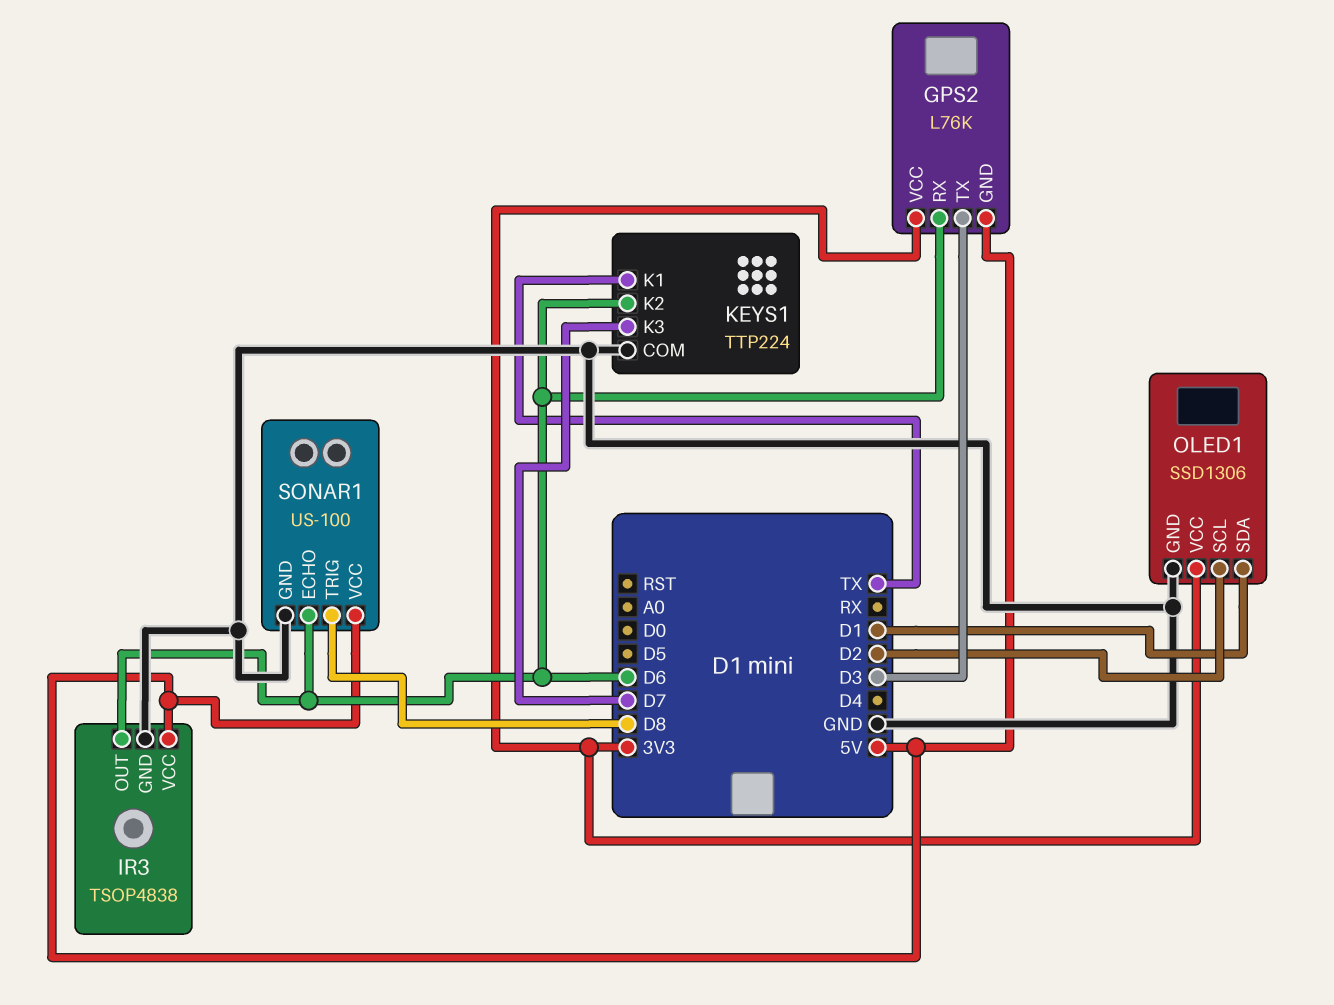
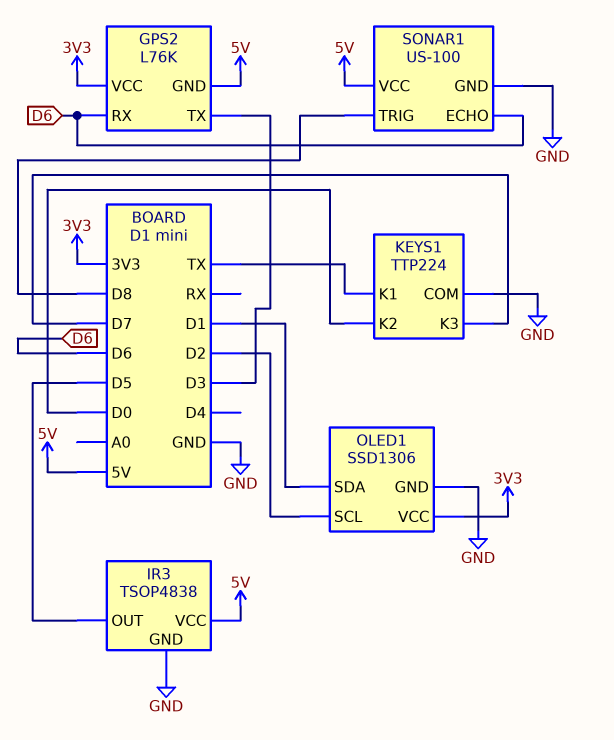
IR3 pin OUT: D6 -> D5
KEYS1 pin K2: D6 -> D0

